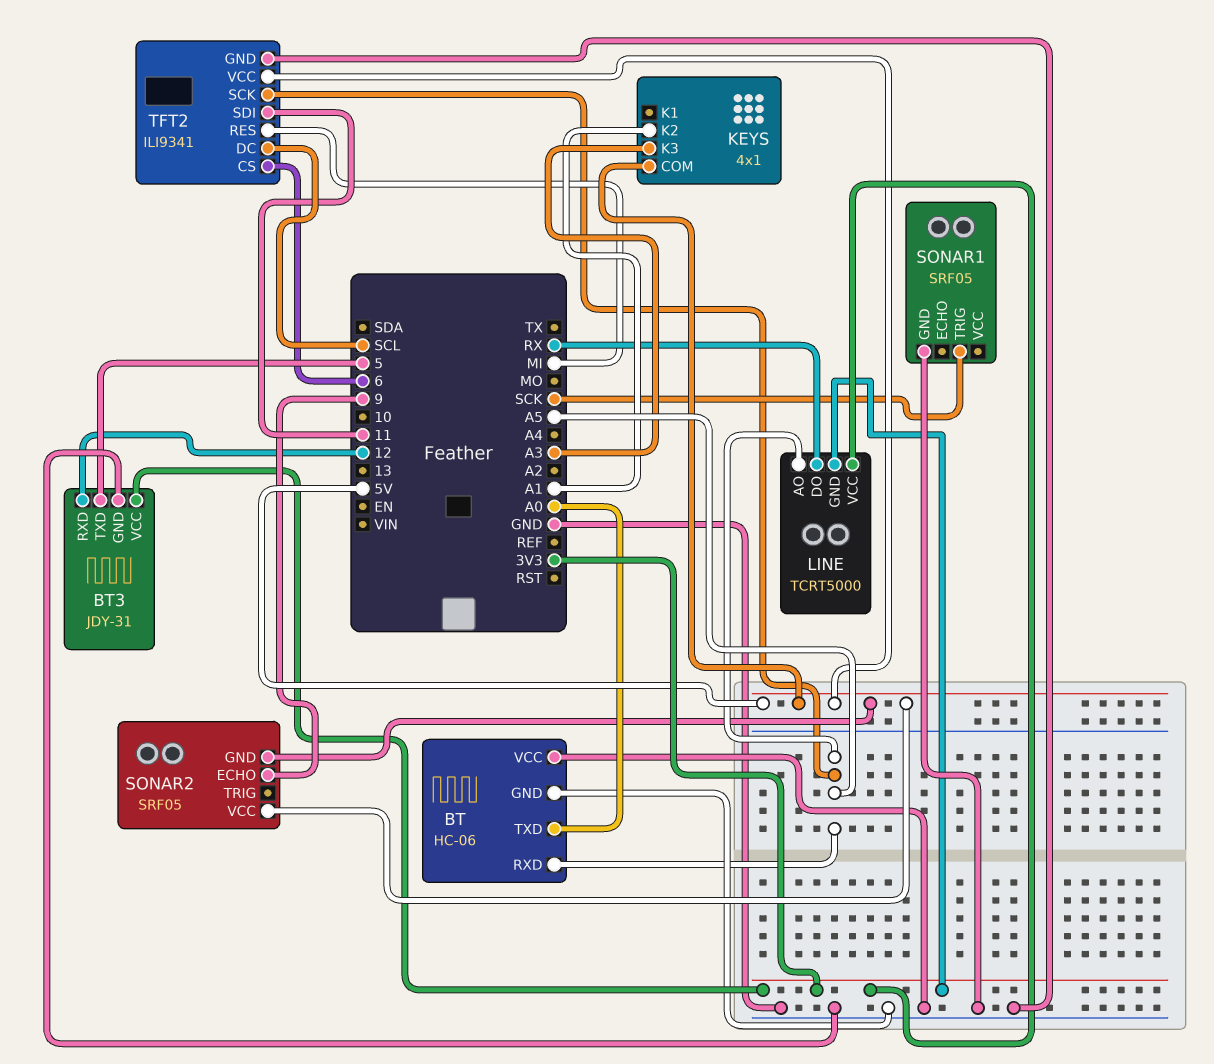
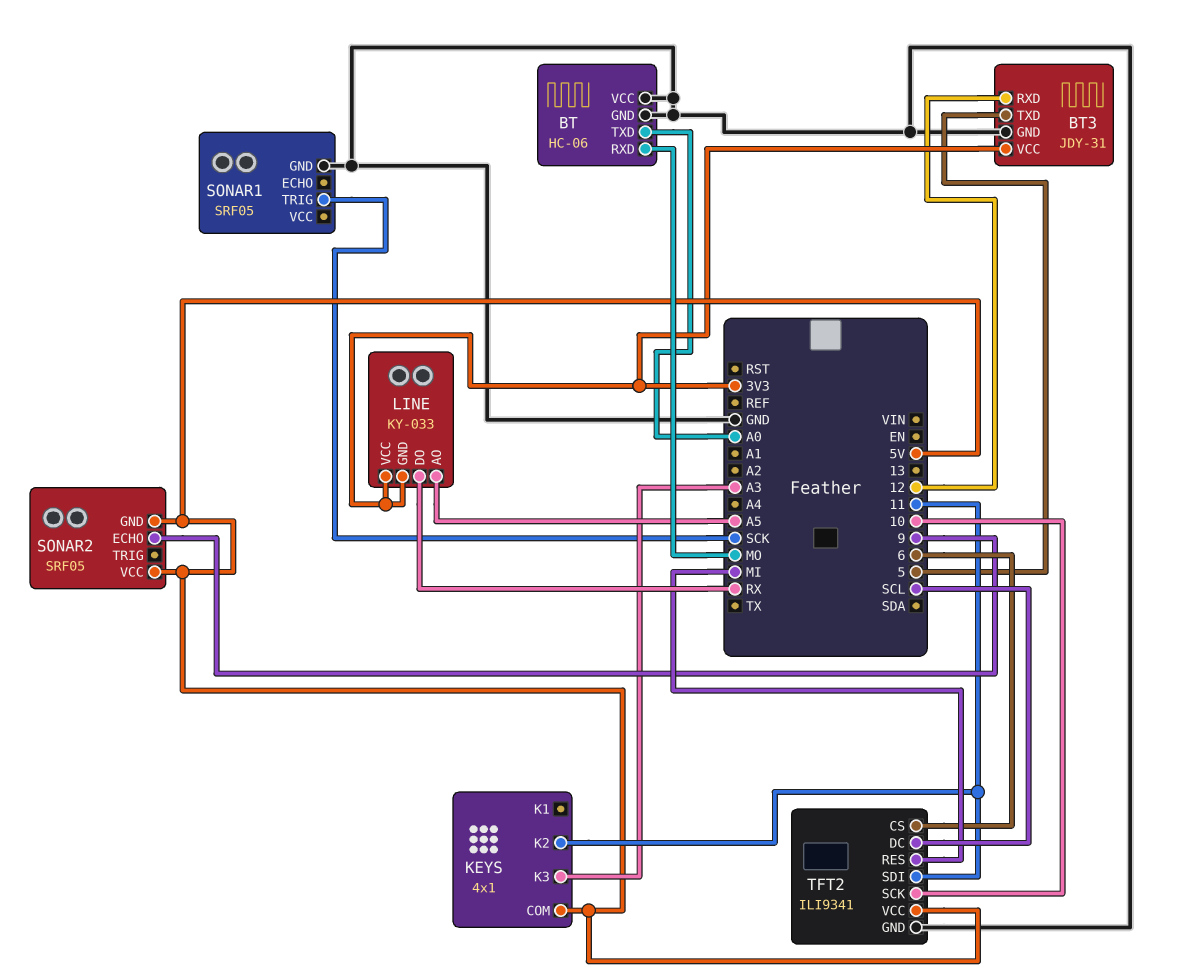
BT pin RXD: A5 -> MO
KEYS pin K2: A1 -> 11
LINE: TCRT5000 -> KY-033
TFT2 pin SCK: A5 -> 10

